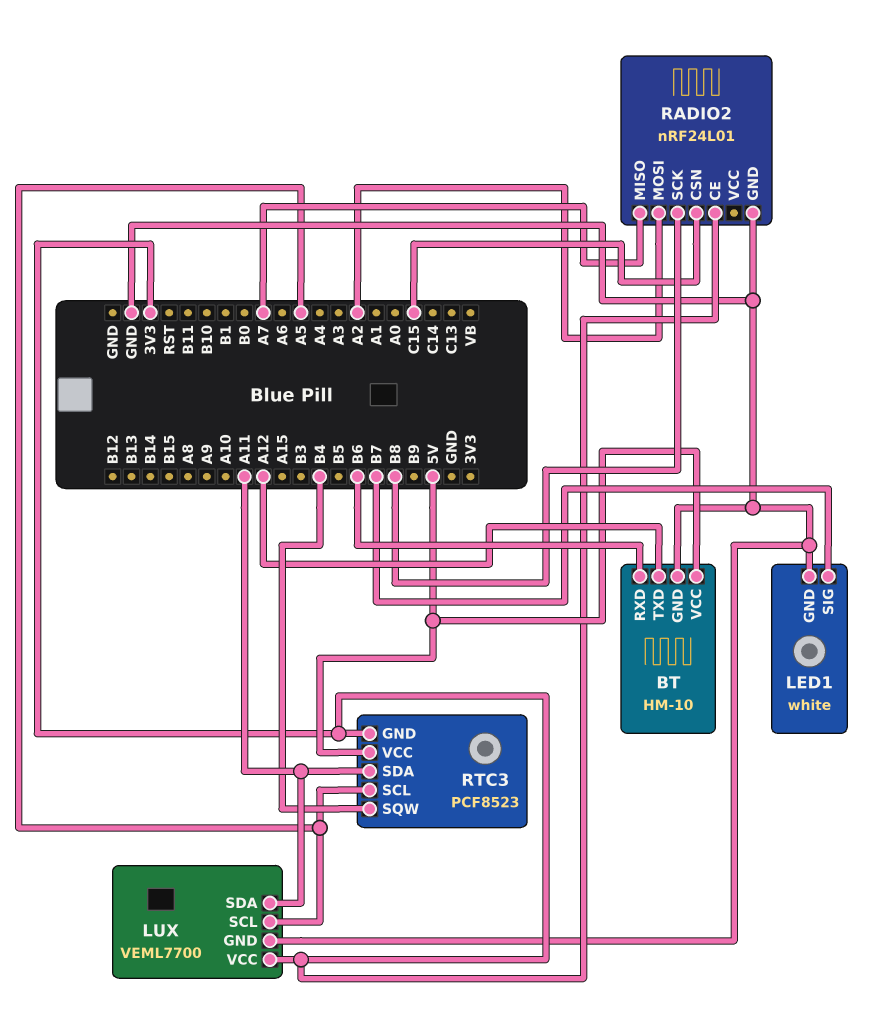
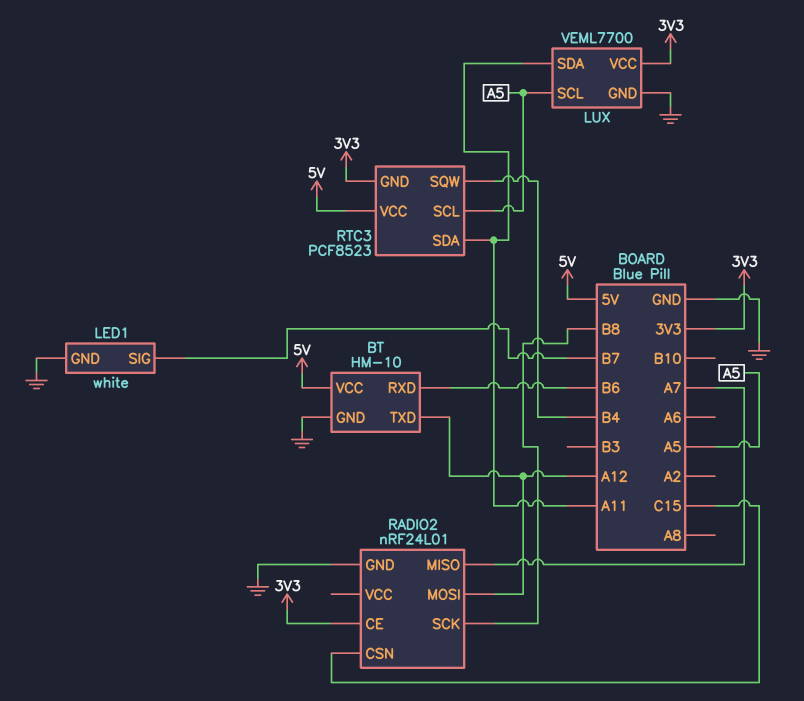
RADIO2 pin MOSI: A2 -> A12

